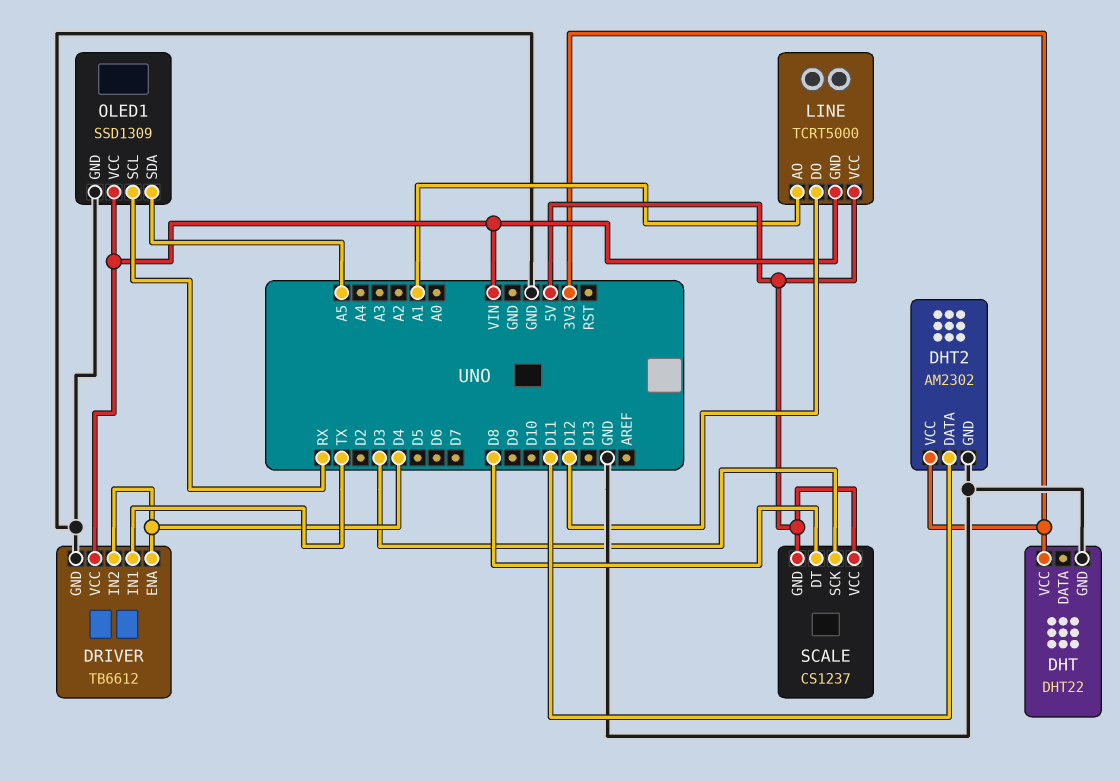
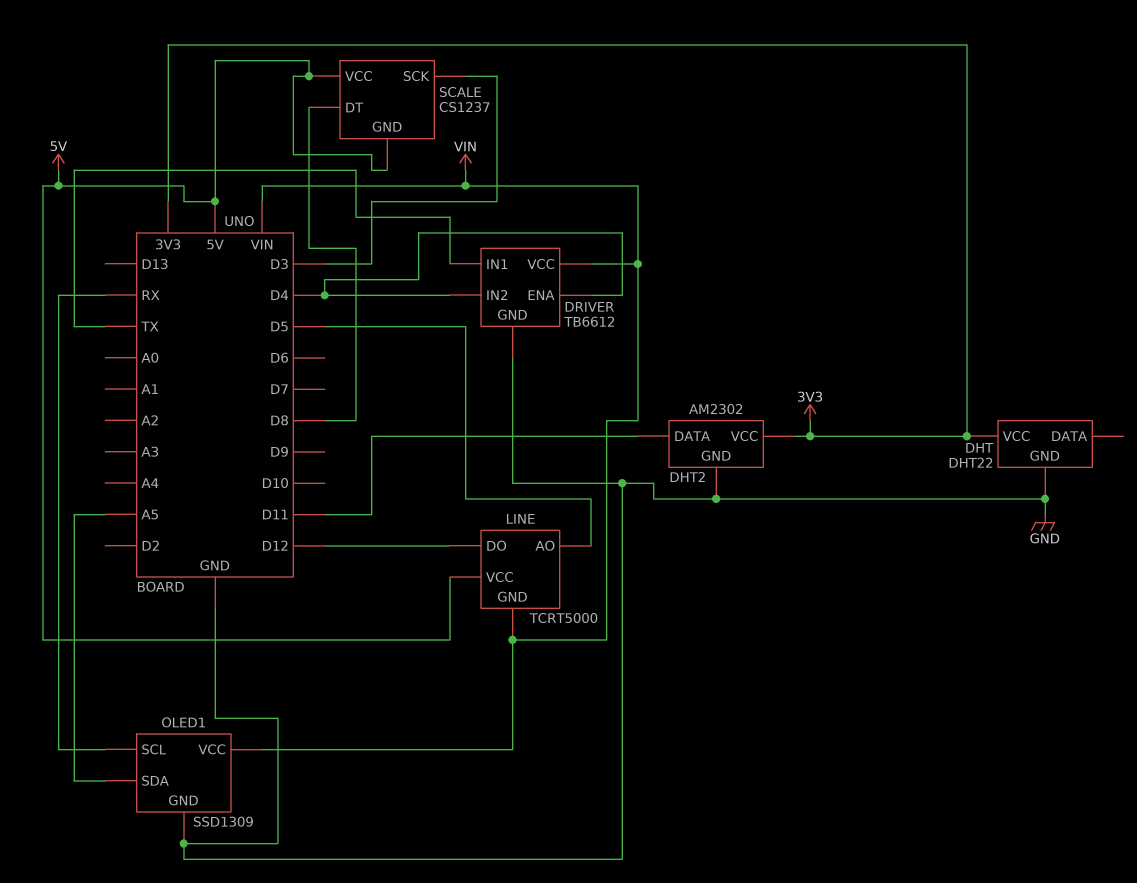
LINE pin AO: A1 -> D5

